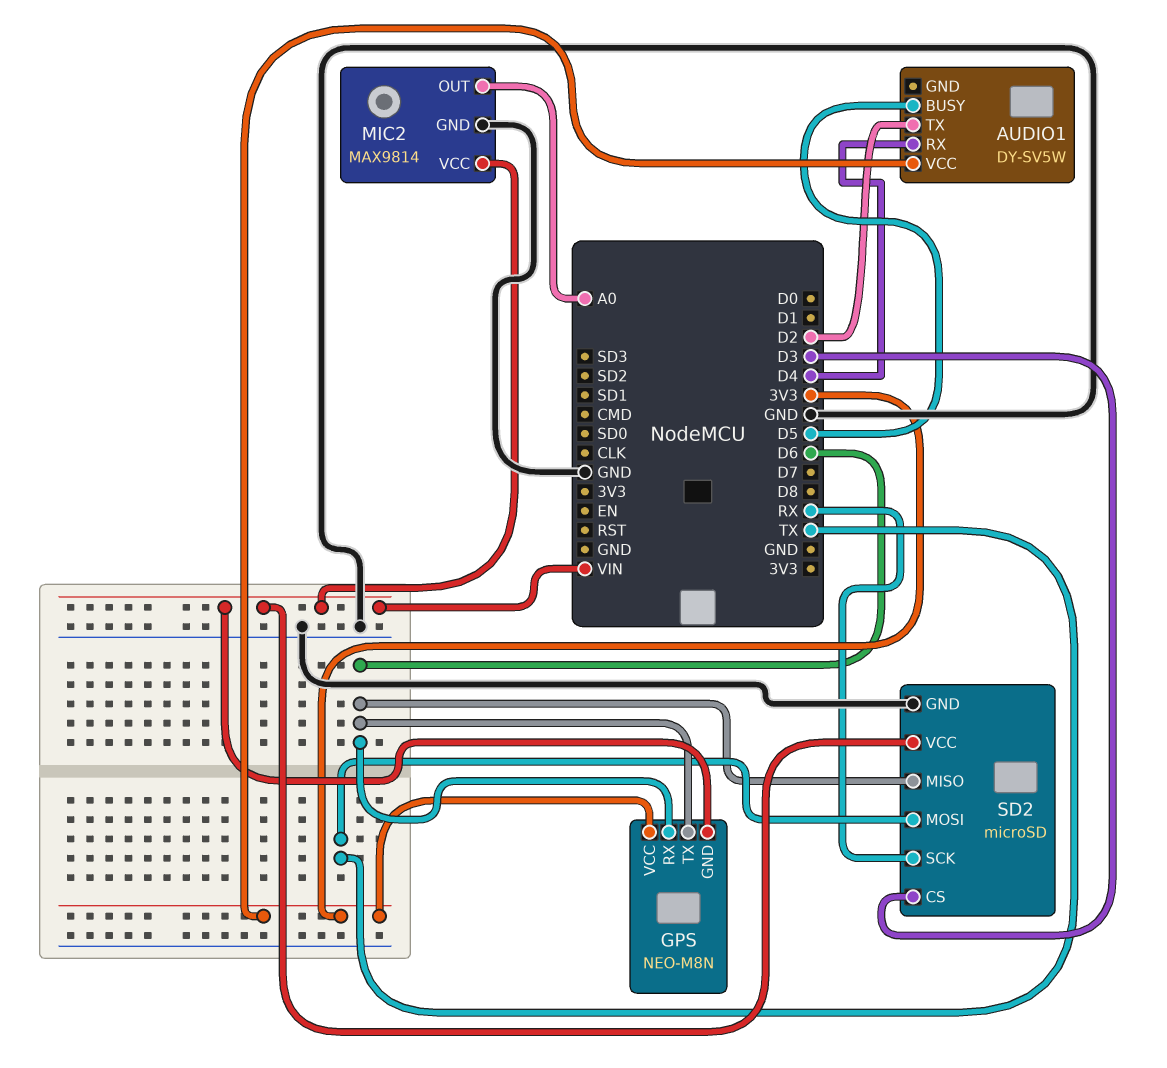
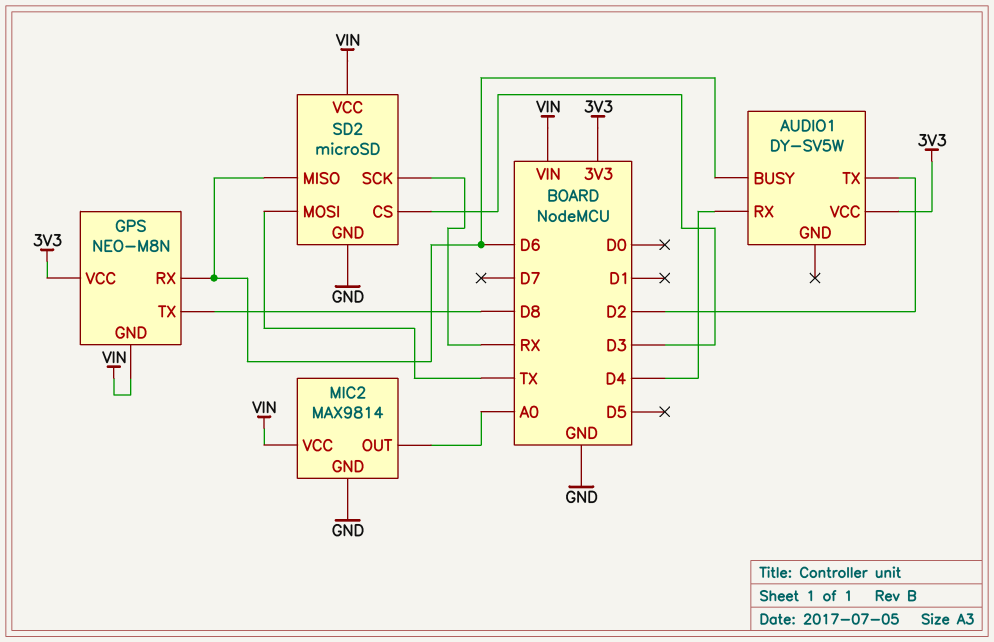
AUDIO1 pin BUSY: D5 -> D6
GPS pin TX: D6 -> D8

